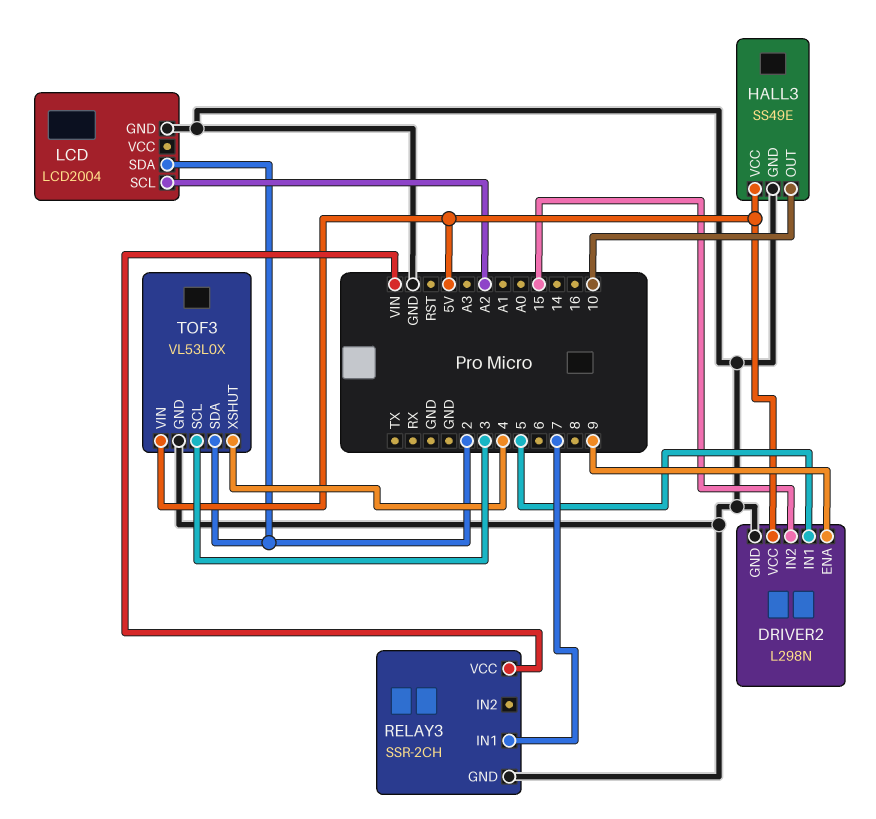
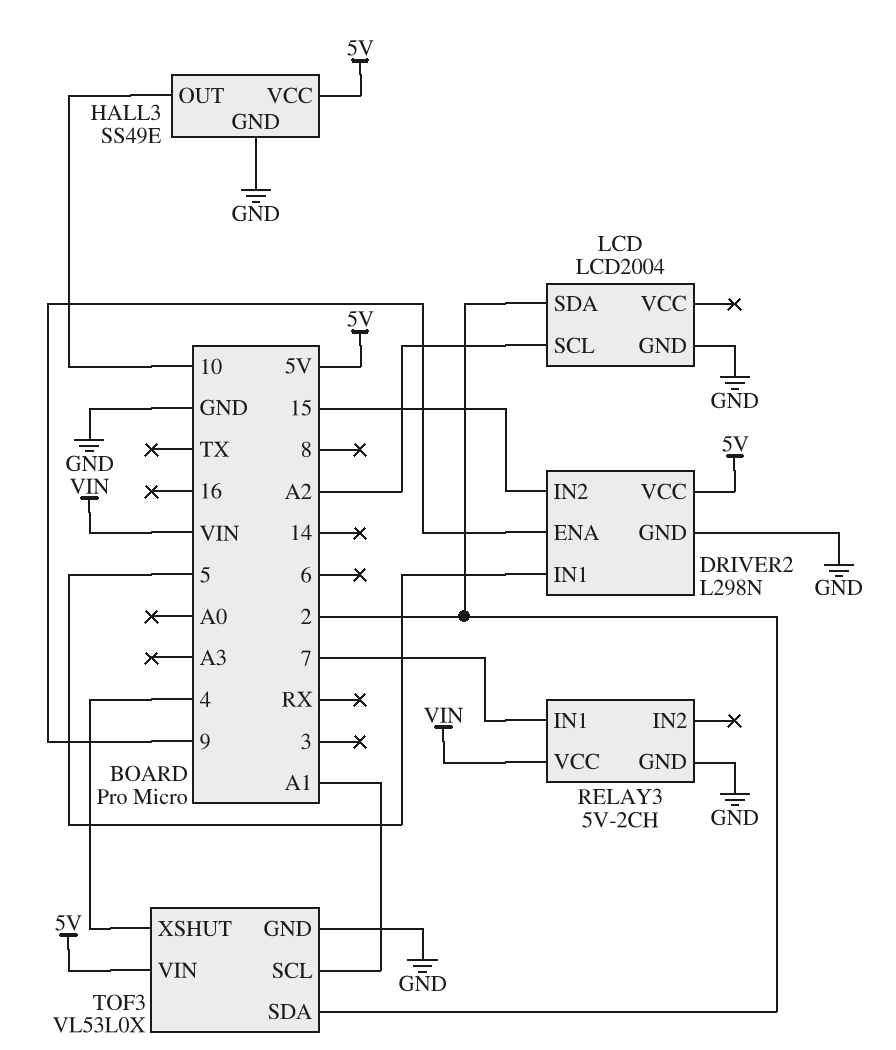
RELAY3: SSR-2CH -> 5V-2CH
TOF3 pin SCL: 3 -> A1

